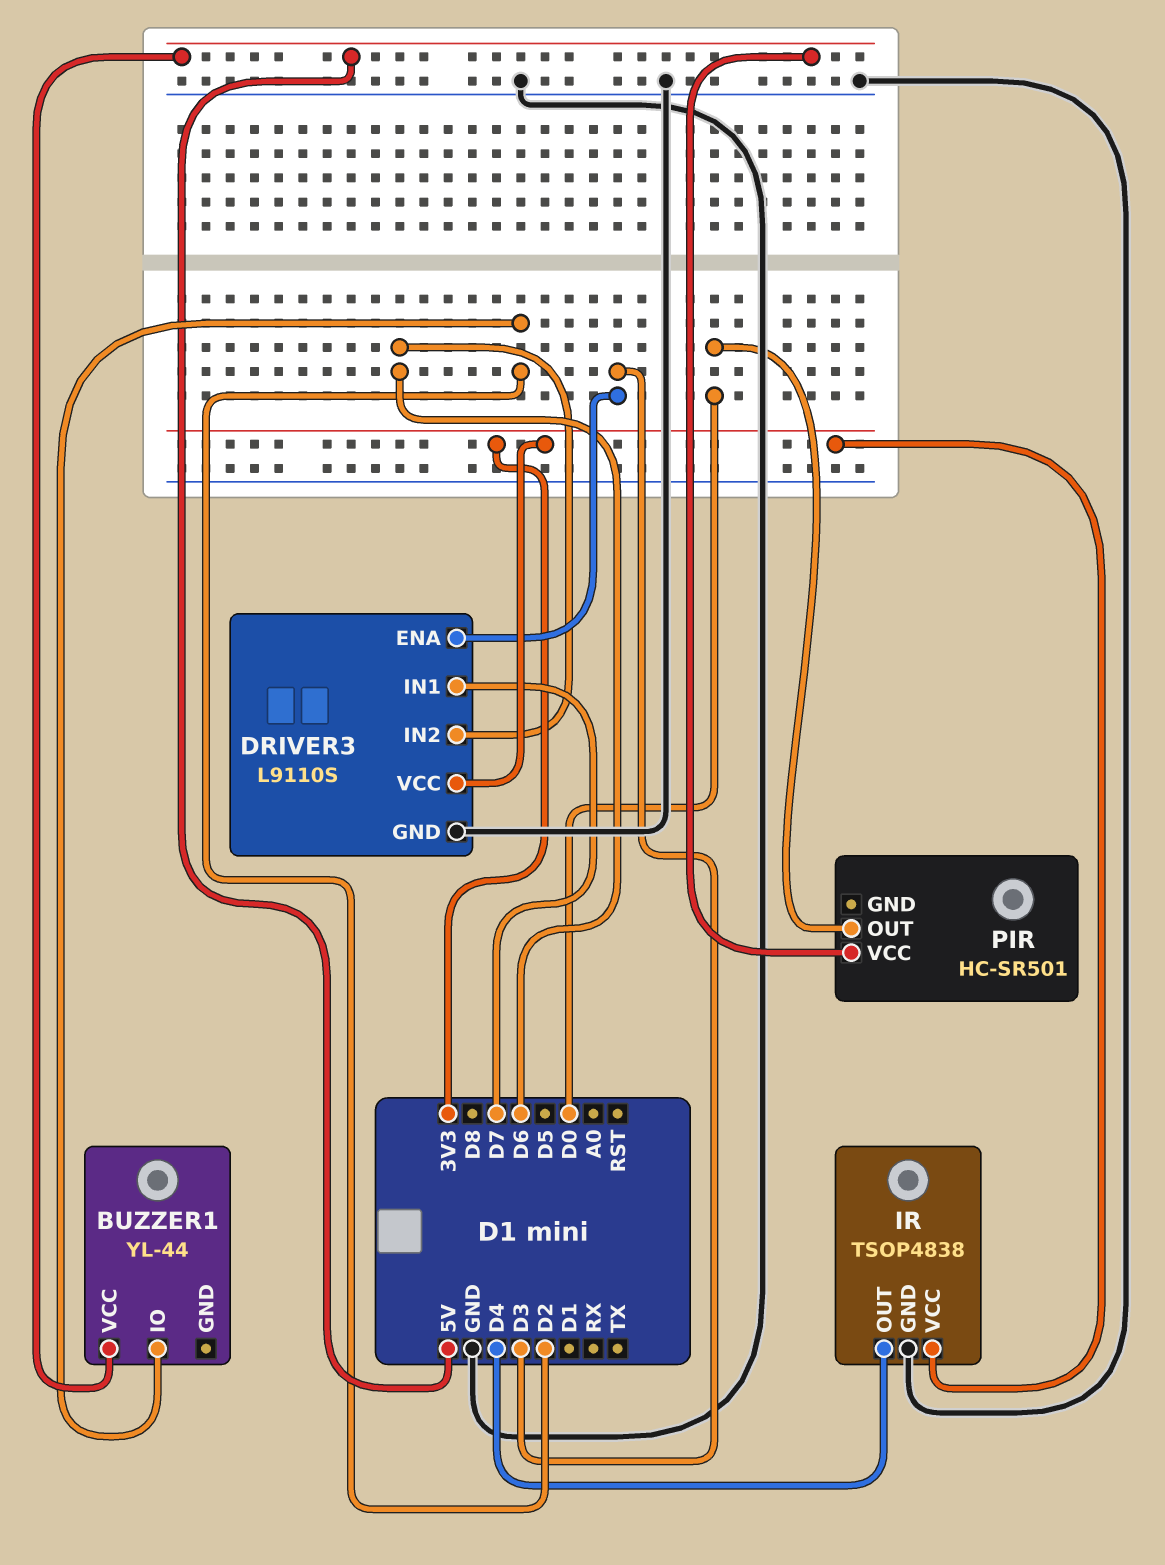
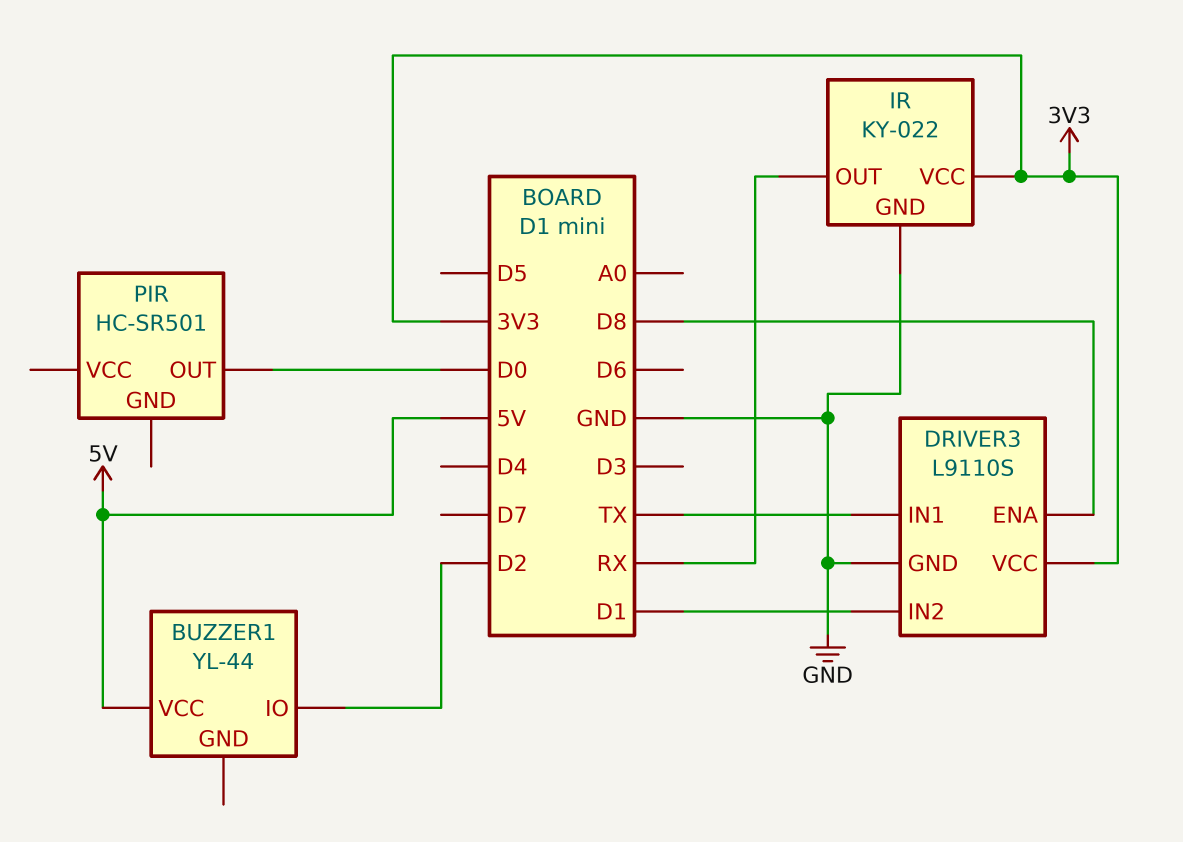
DRIVER3 pin ENA: D3 -> D8
DRIVER3 pin IN1: D7 -> TX
DRIVER3 pin IN2: D6 -> D1
IR: TSOP4838 -> KY-022
IR pin OUT: D4 -> RX
PIR pin VCC: 5V -> none

